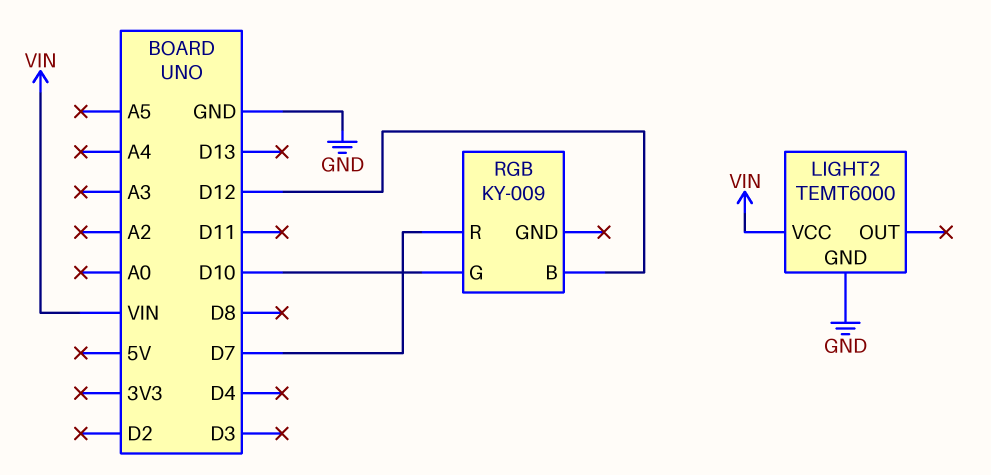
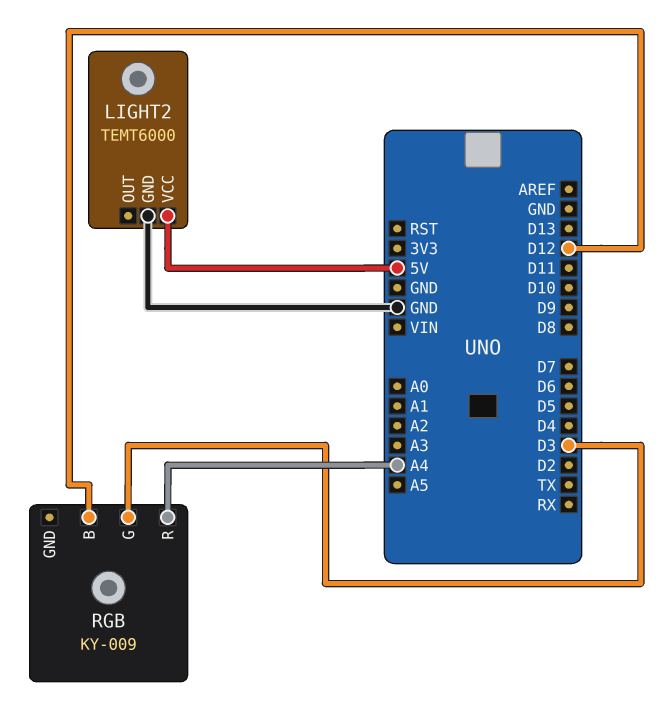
LIGHT2 pin VCC: VIN -> 5V
RGB pin G: D10 -> D3
RGB pin R: D7 -> A4

